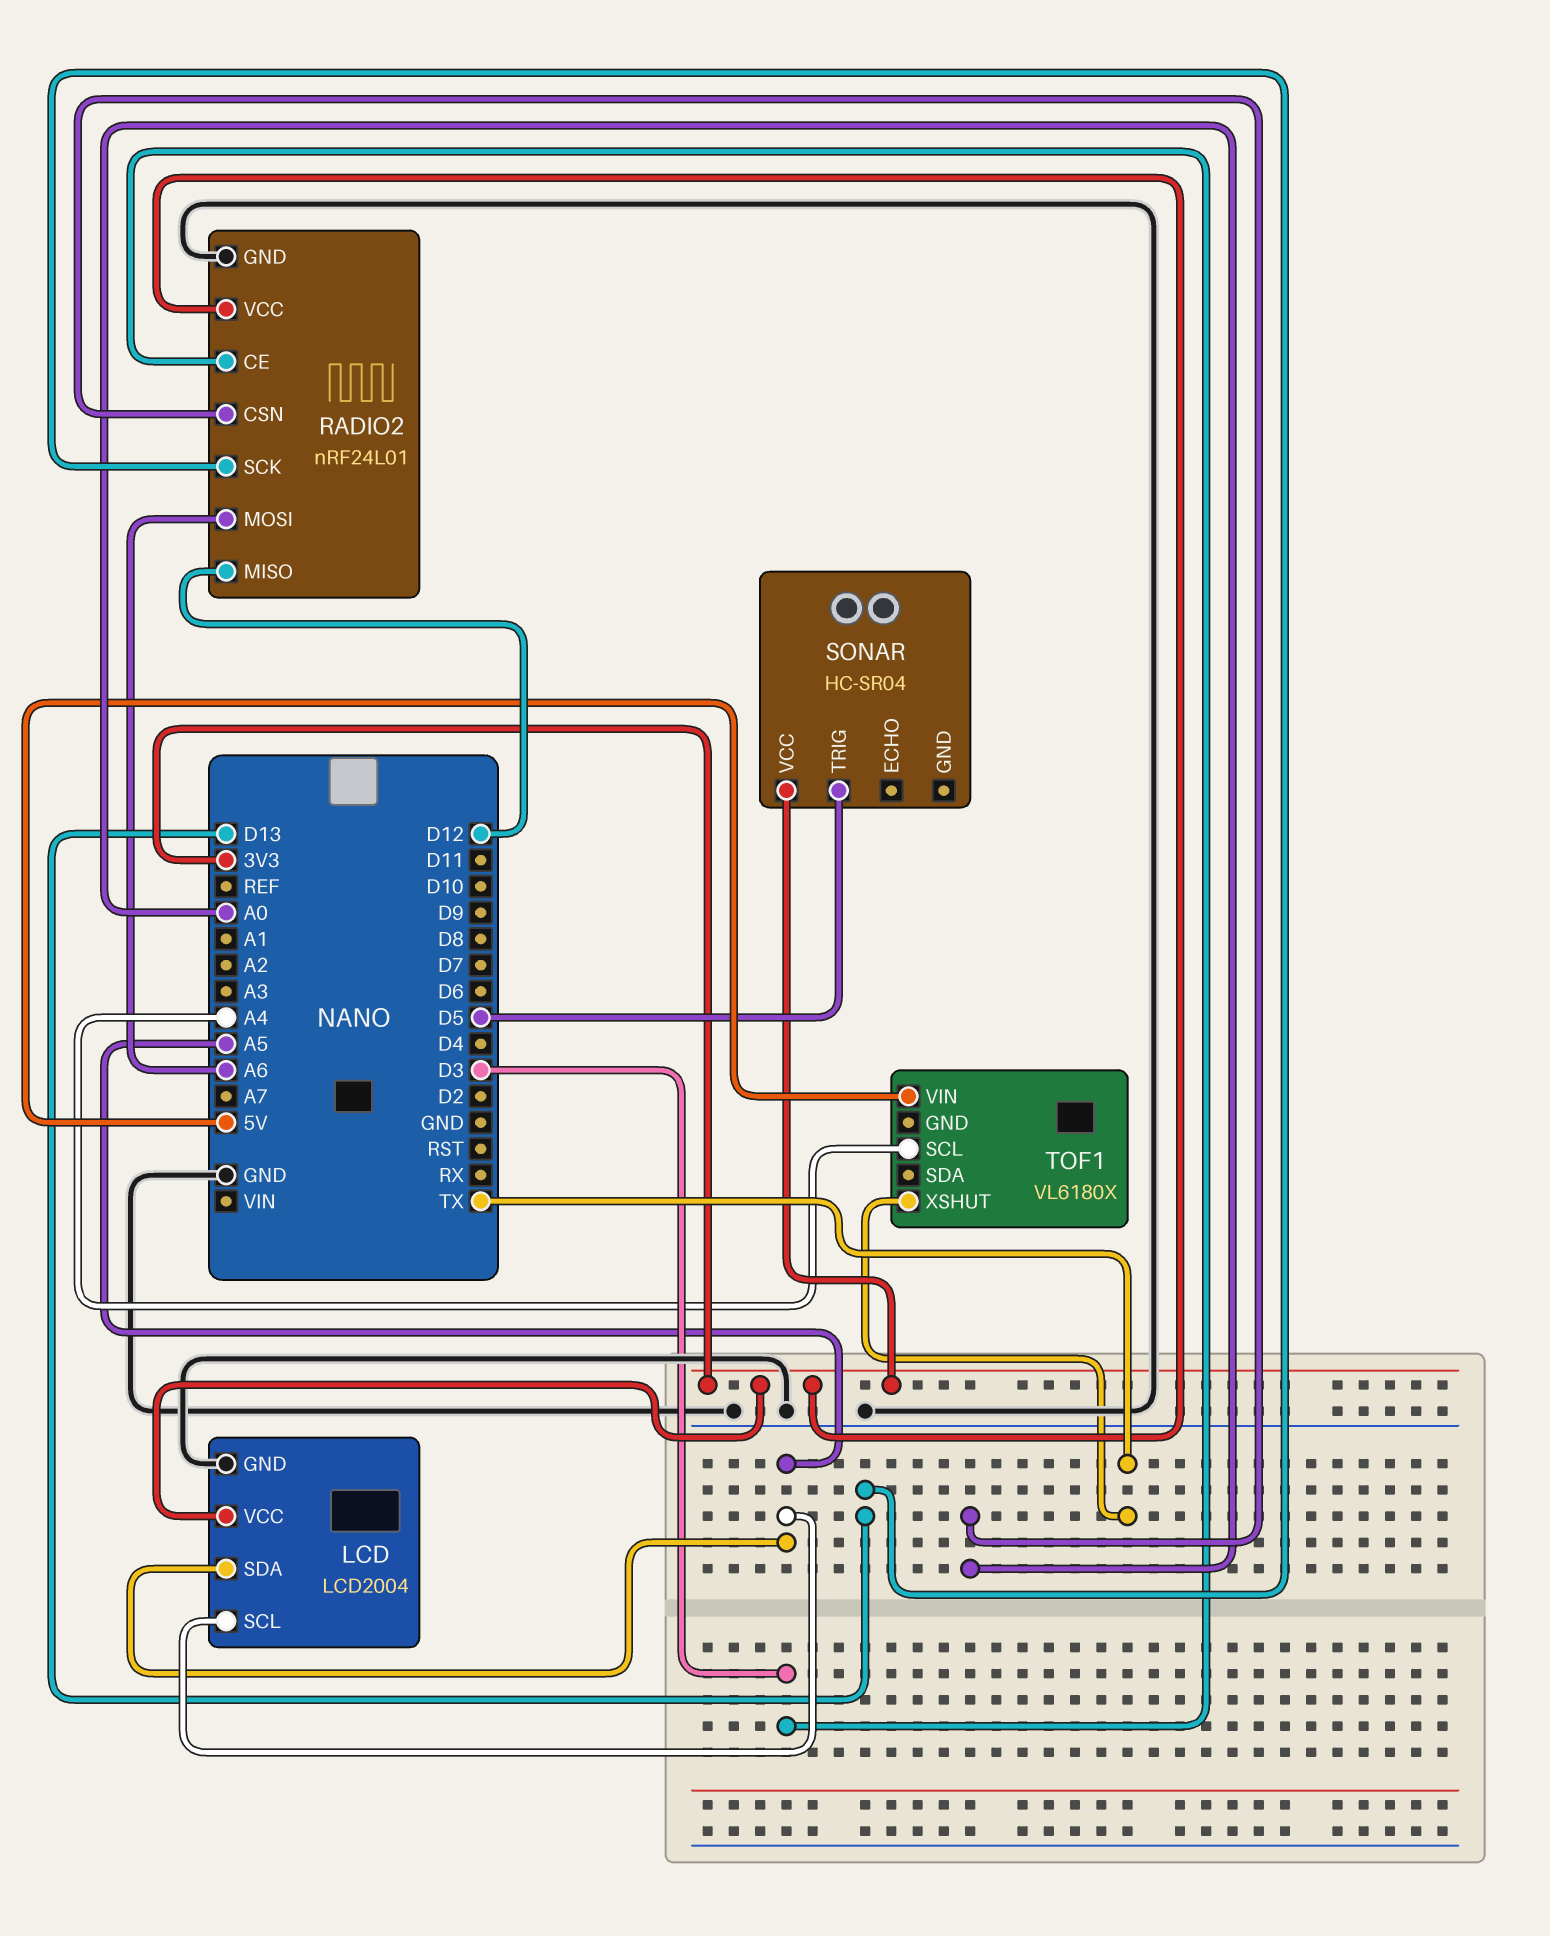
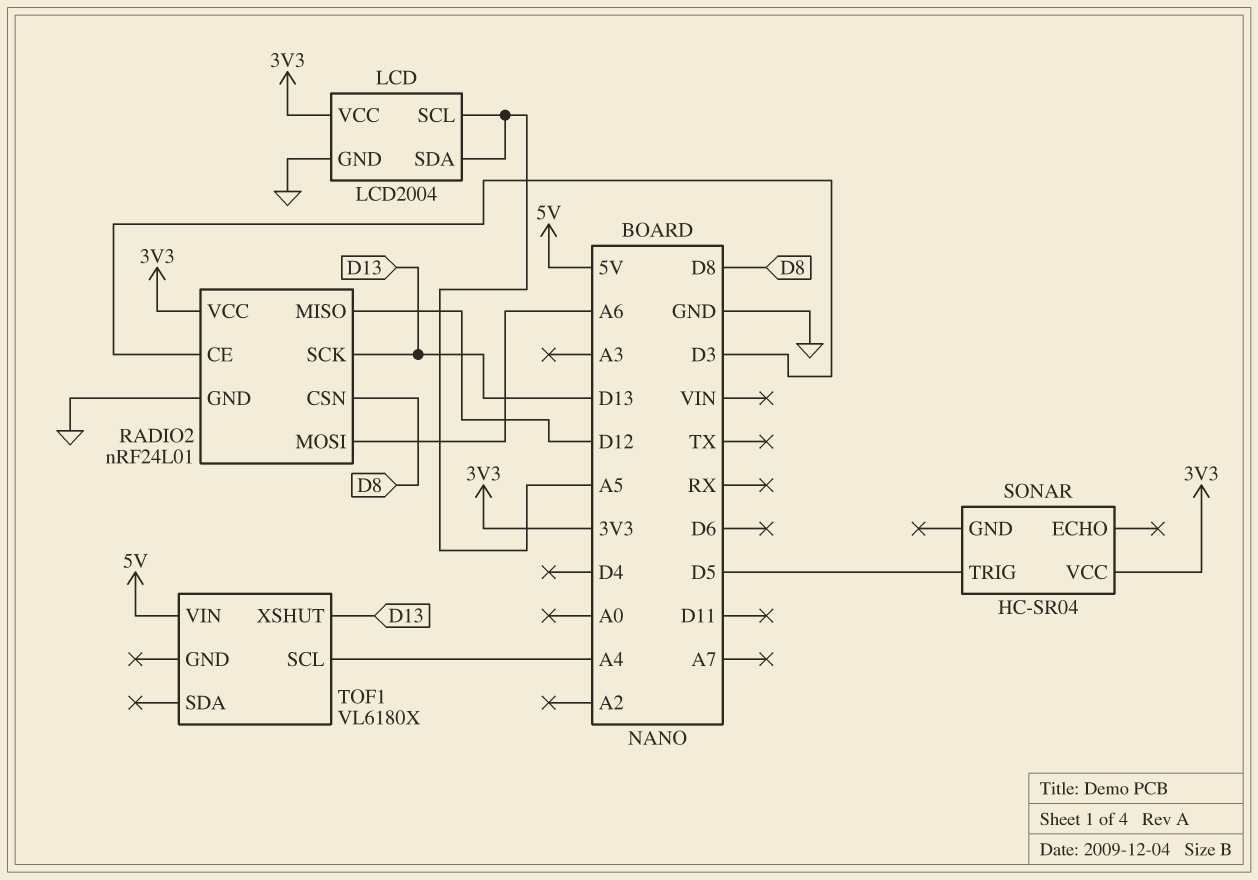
RADIO2 pin CSN: A0 -> D8
TOF1 pin XSHUT: TX -> D13

